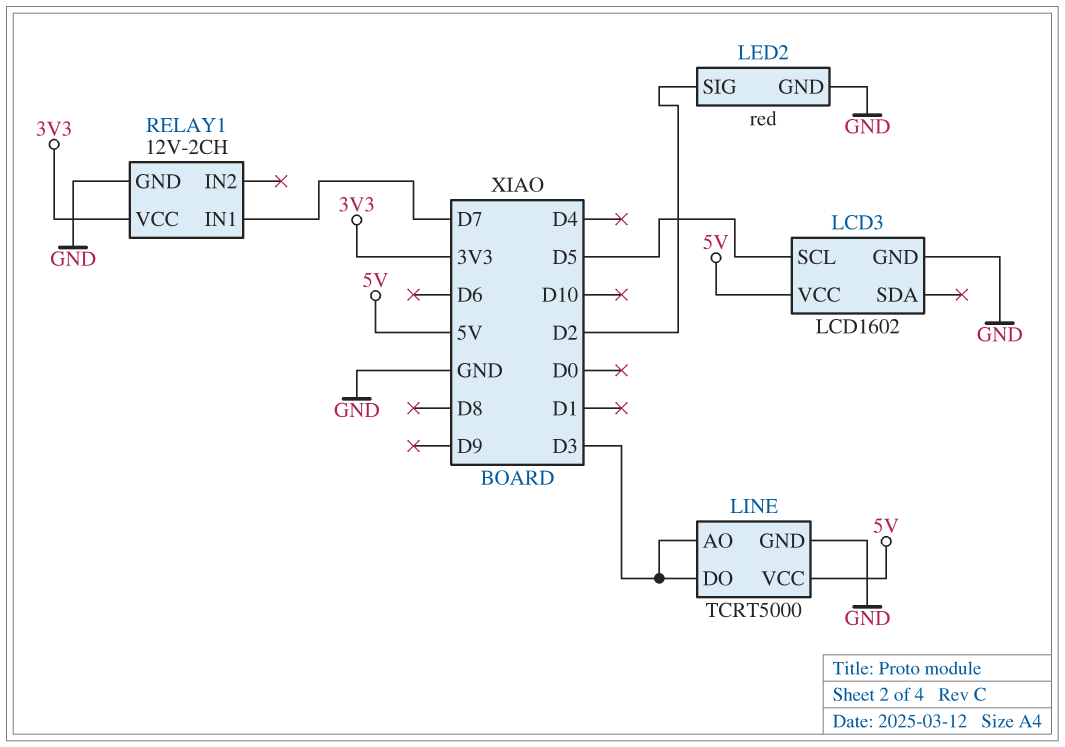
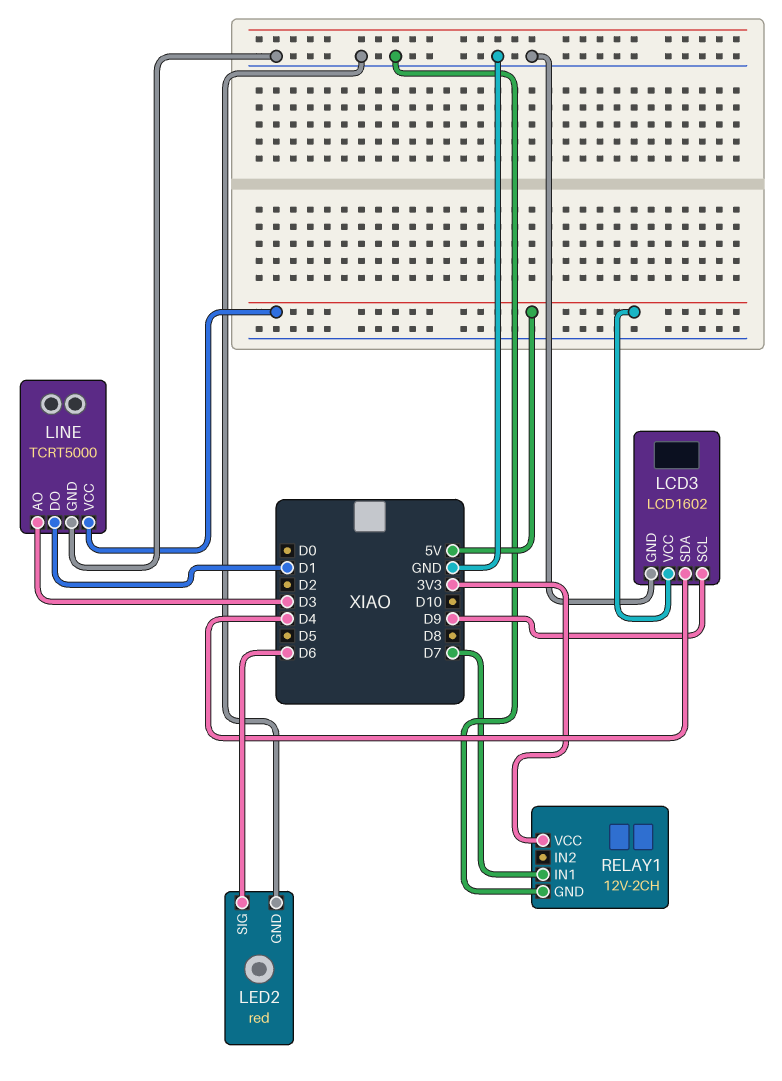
LCD3 pin SCL: D5 -> D9
LCD3 pin SDA: none -> D4
LED2 pin SIG: D2 -> D6
LINE pin DO: D3 -> D1

